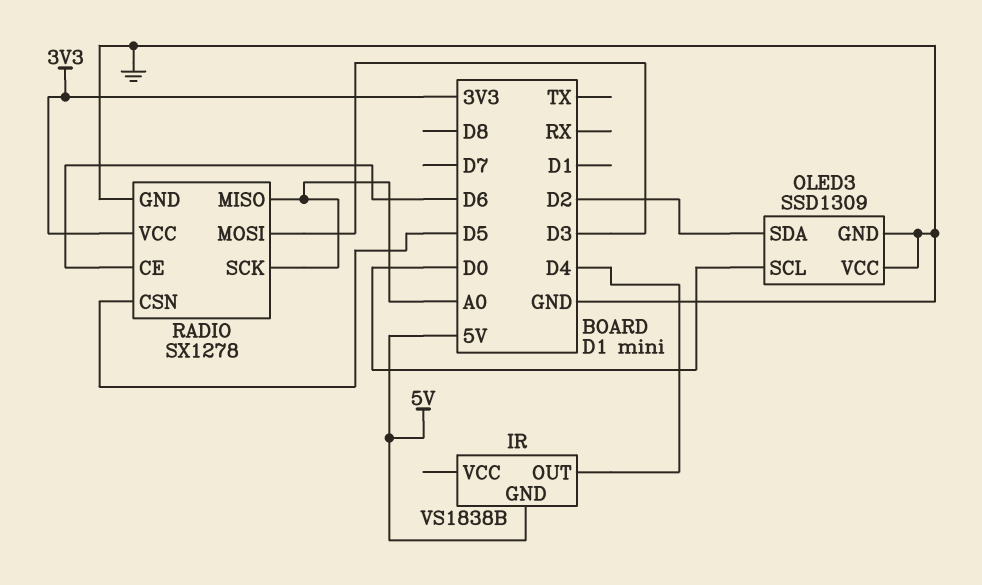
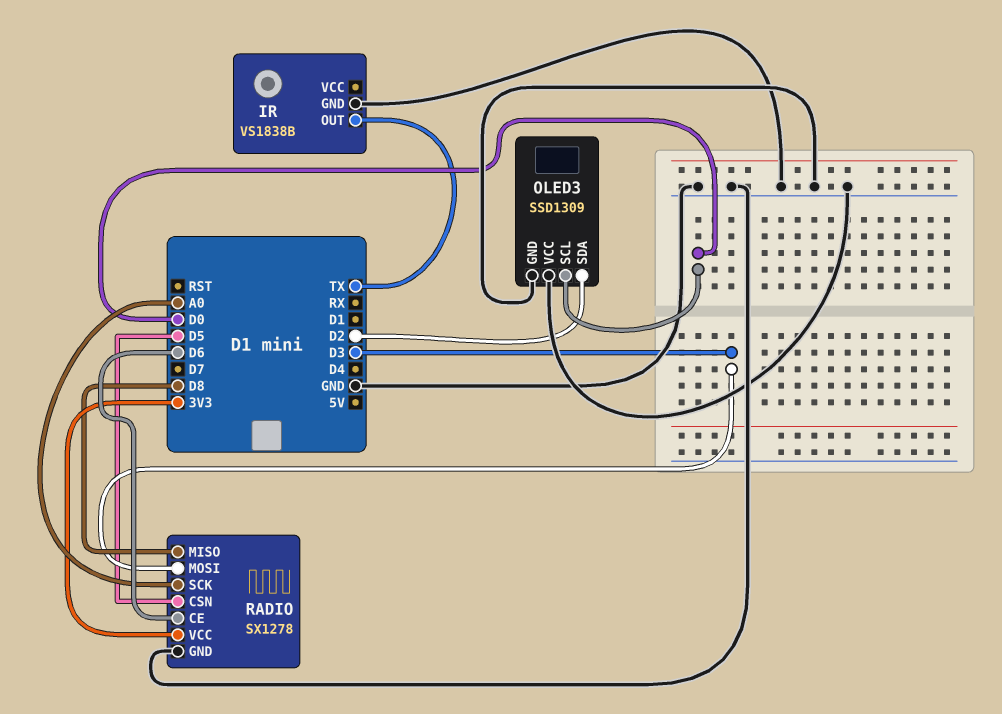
IR pin GND: 5V -> GND
IR pin OUT: D4 -> TX
RADIO pin MISO: A0 -> D8

